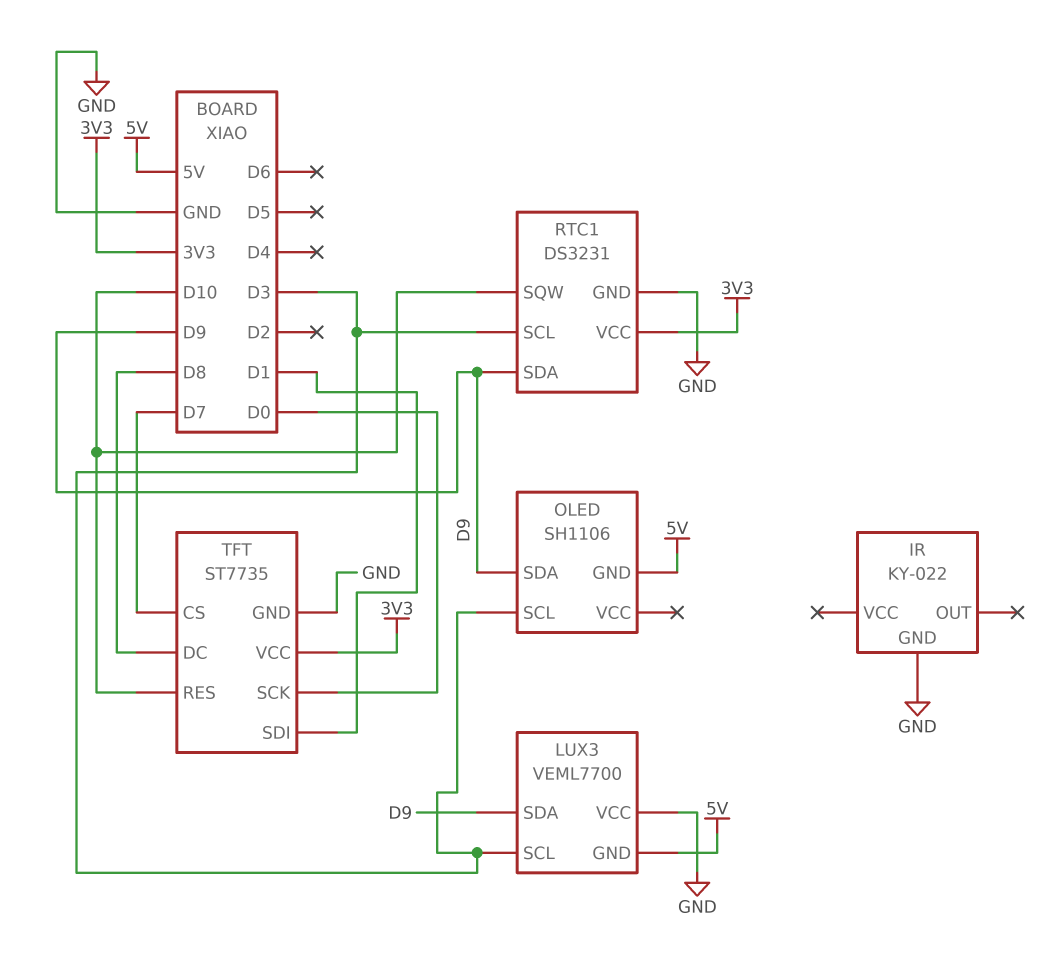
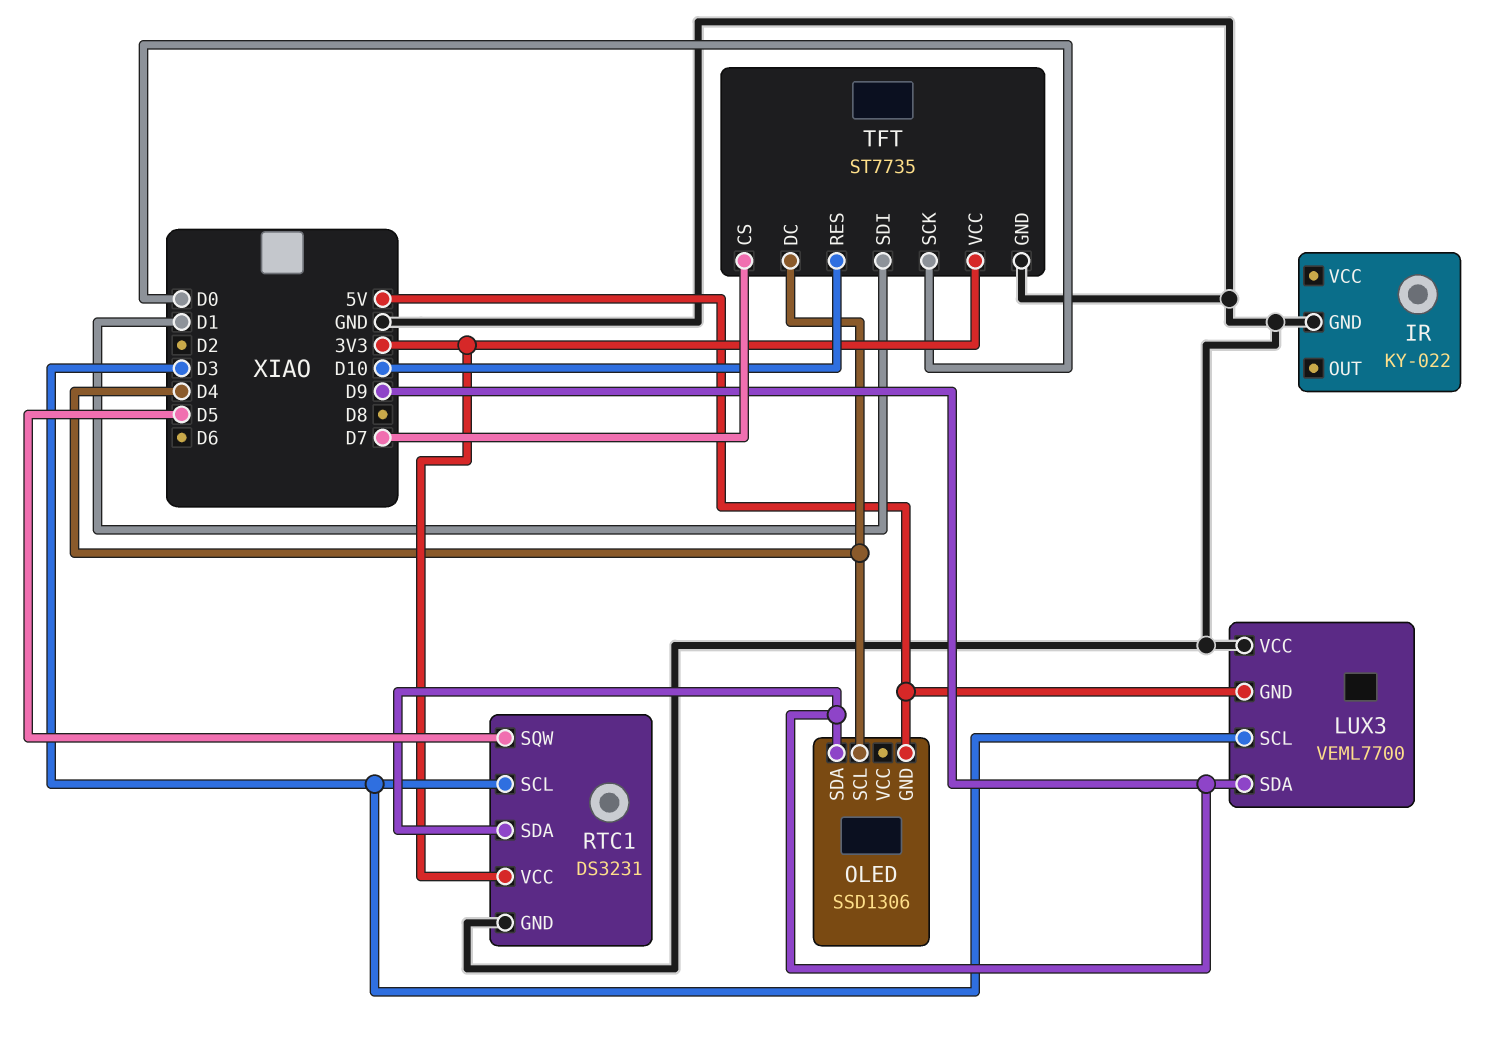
OLED: SH1106 -> SSD1306
OLED pin SCL: D3 -> D4
RTC1 pin SQW: D10 -> D5
TFT pin DC: D8 -> D4

